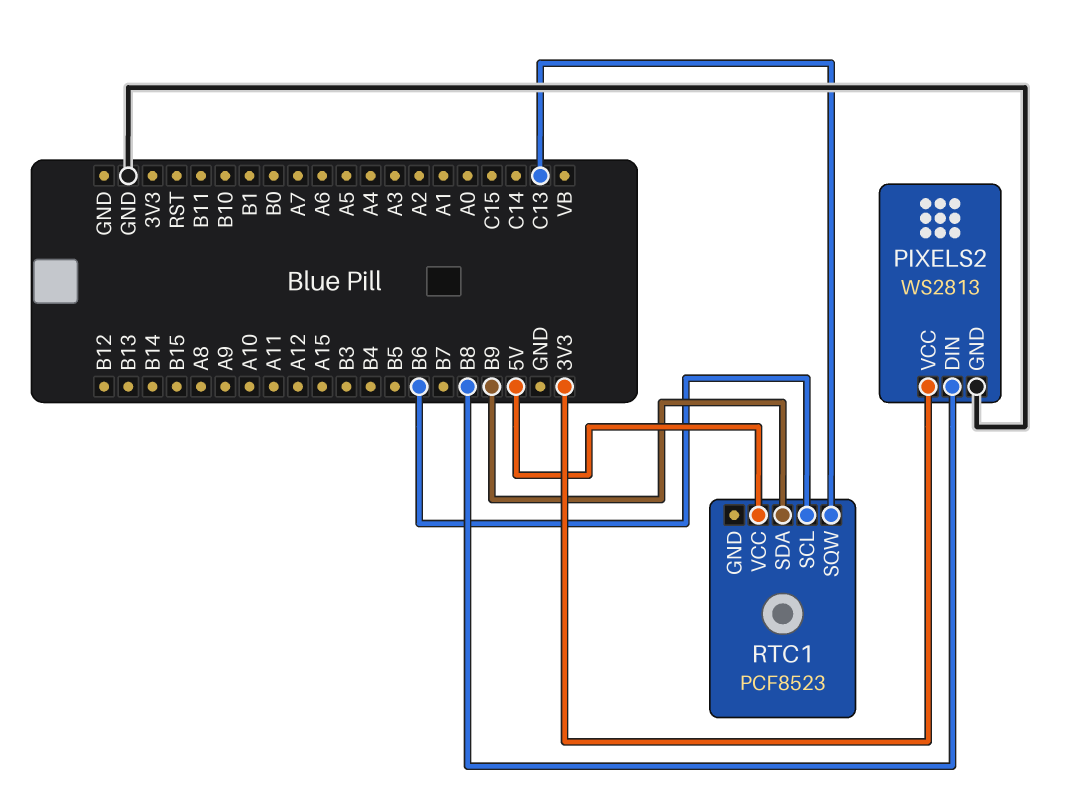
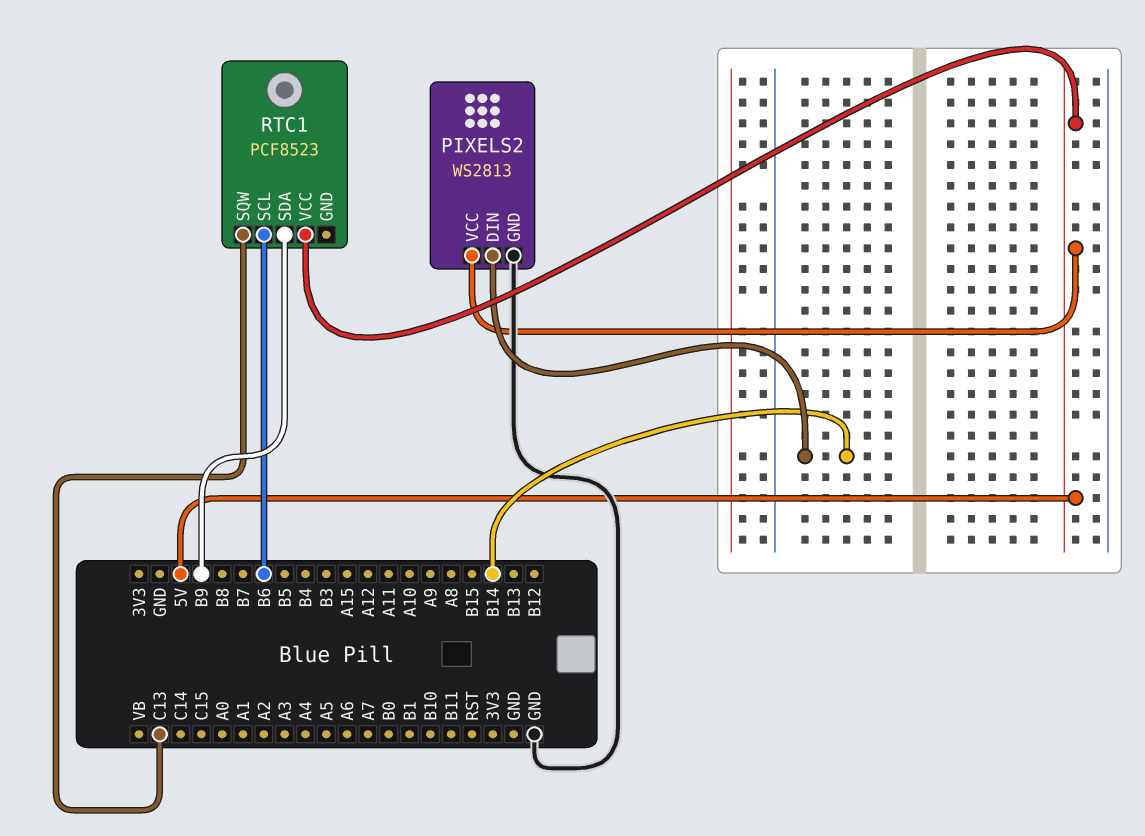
PIXELS2 pin DIN: B8 -> B14
PIXELS2 pin VCC: 3V3 -> 5V

